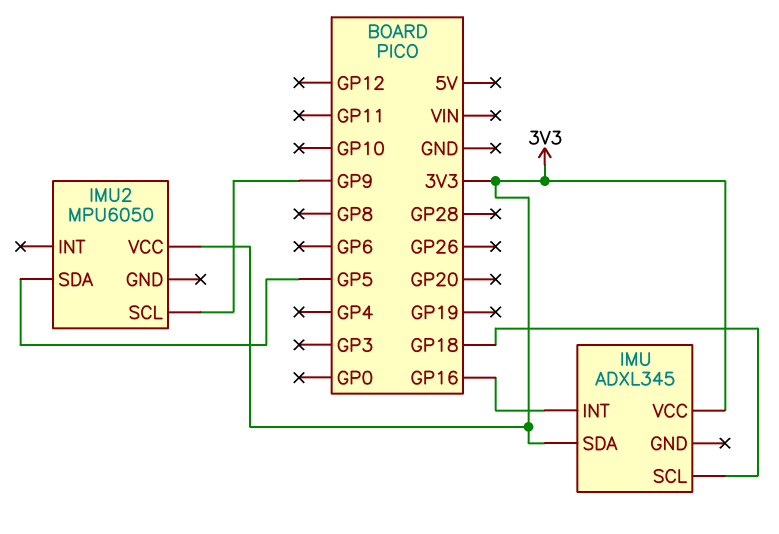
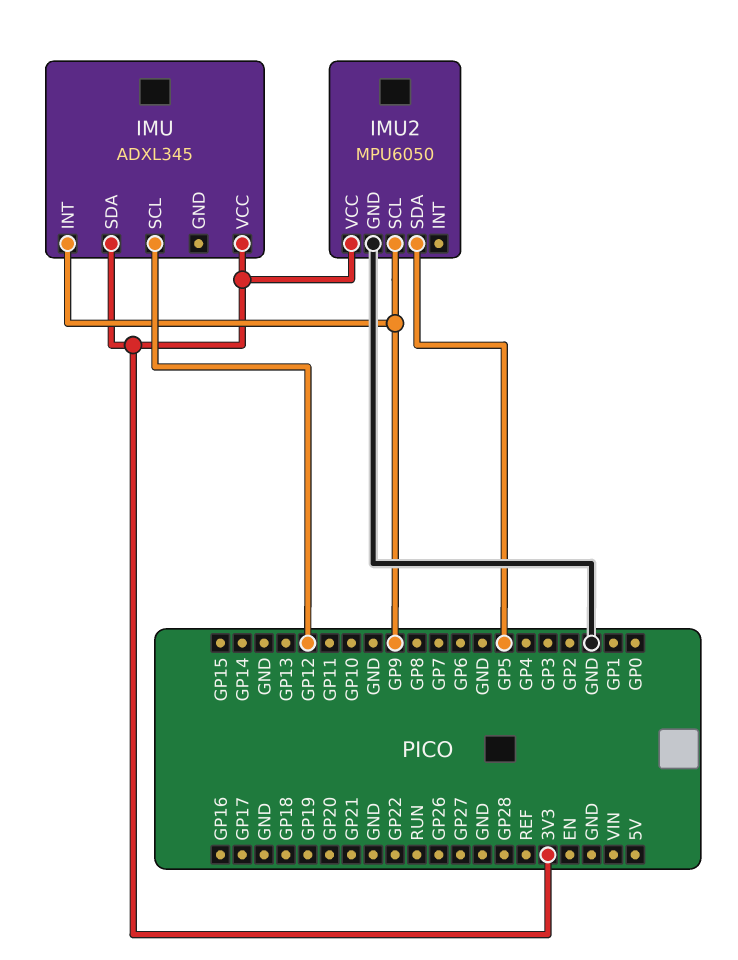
IMU pin INT: GP16 -> GP9
IMU pin SCL: GP18 -> GP12
IMU2 pin GND: none -> GND

